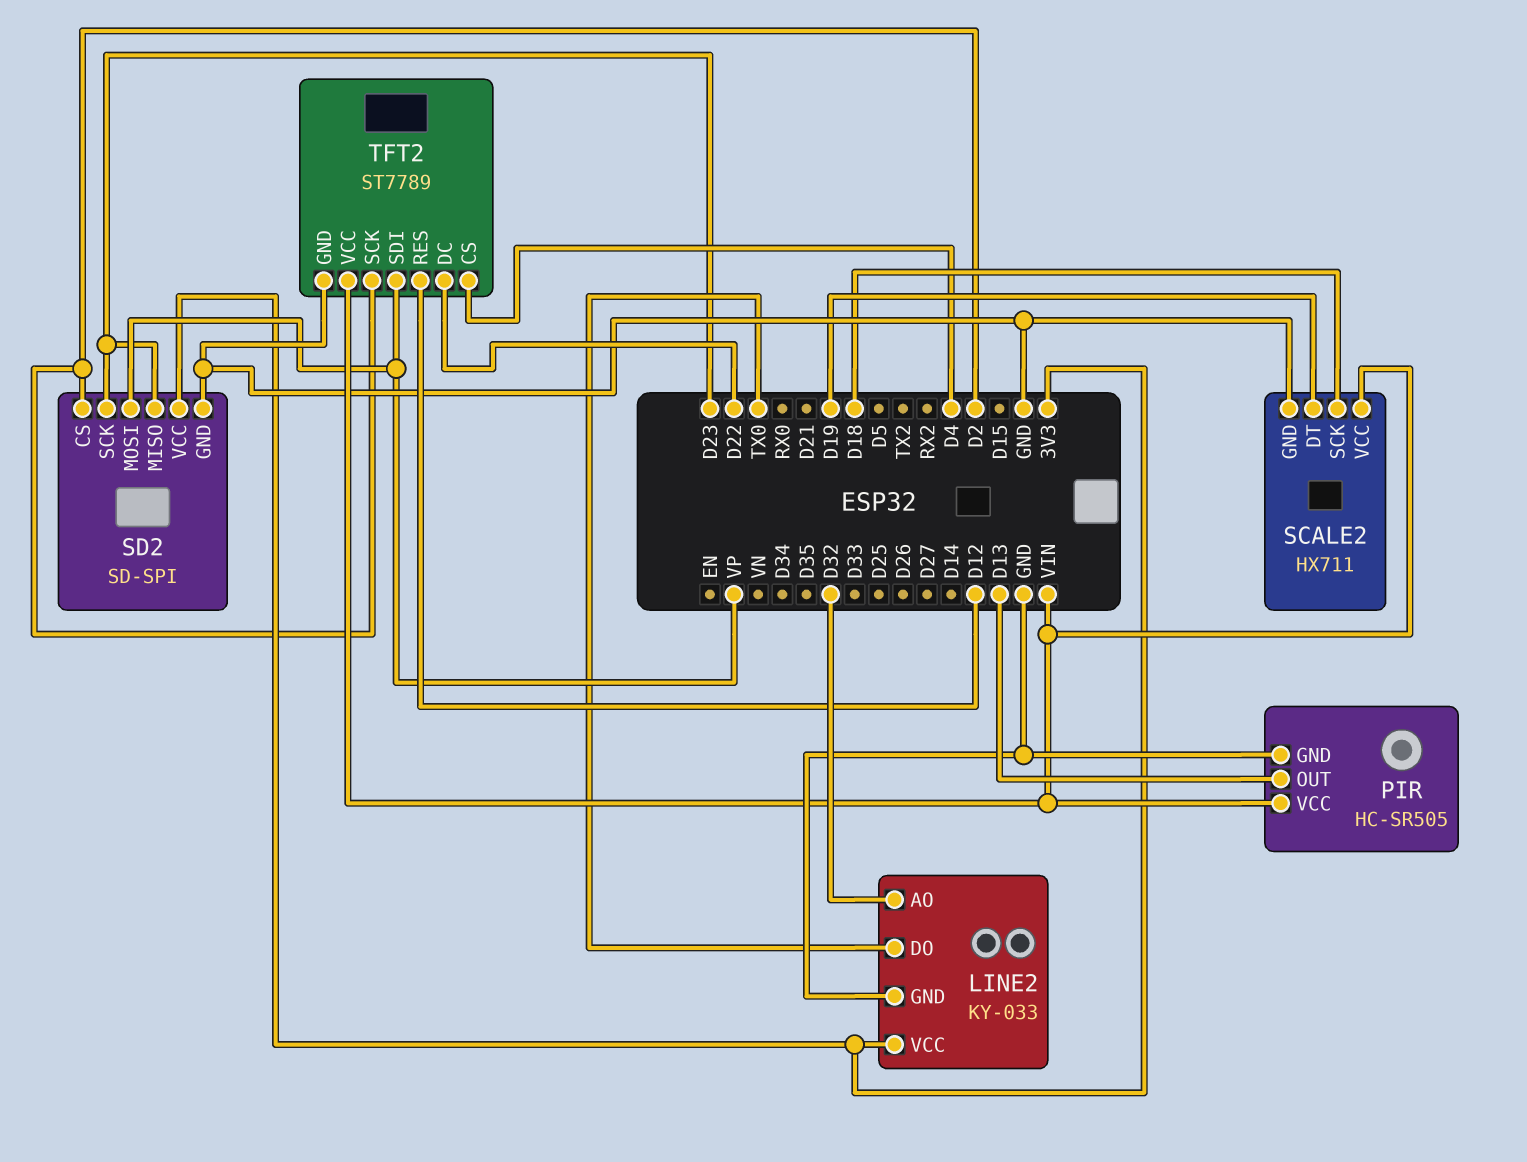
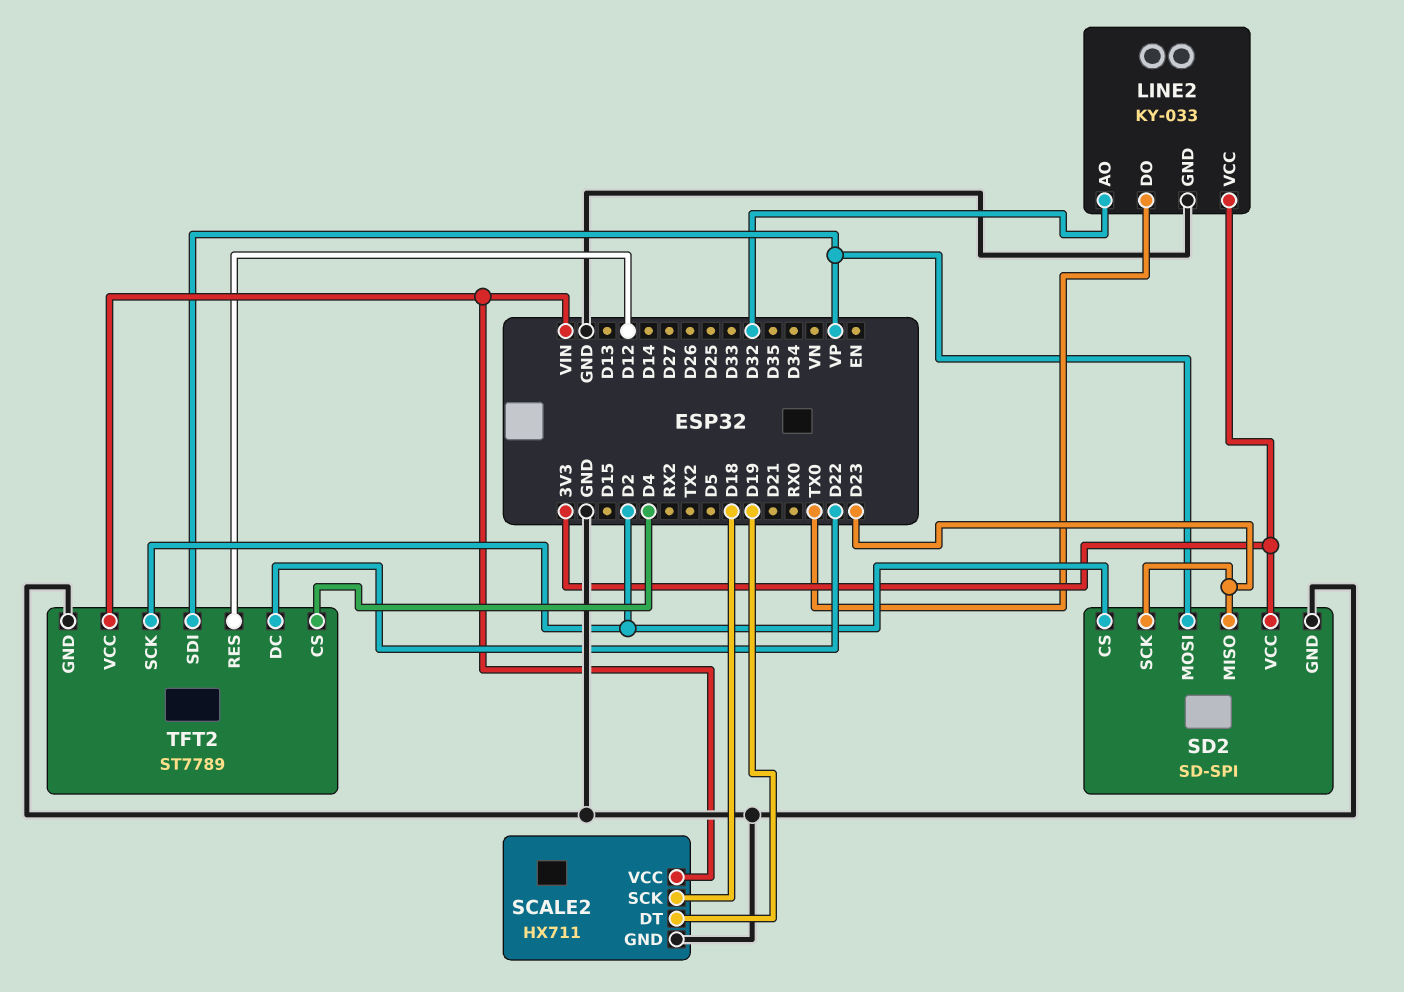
PIR: HC-SR505 -> none
PIR pin GND: GND -> none
PIR pin OUT: D13 -> none
PIR pin VCC: VIN -> none

